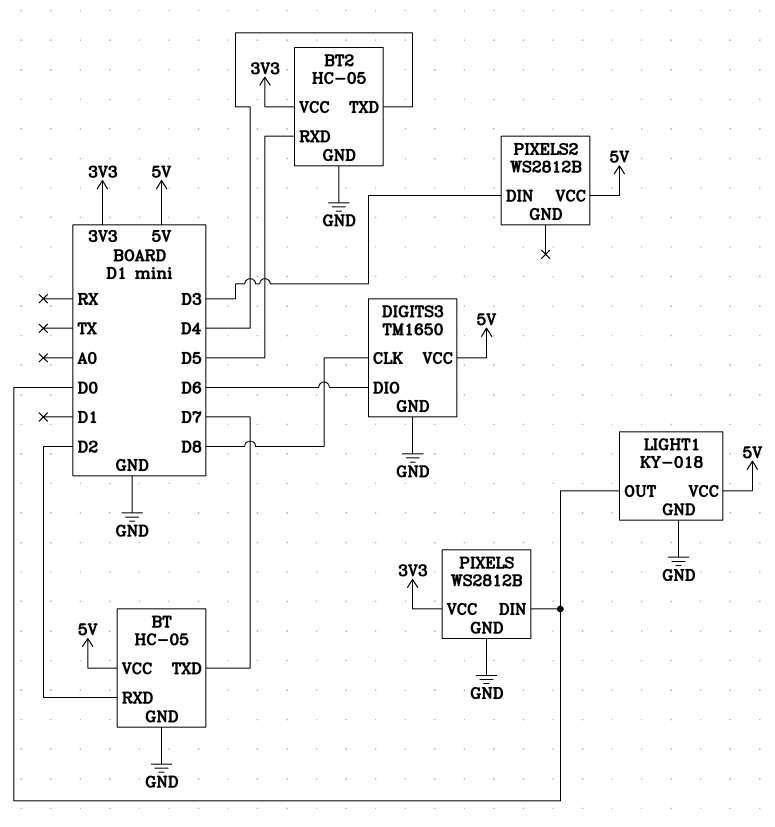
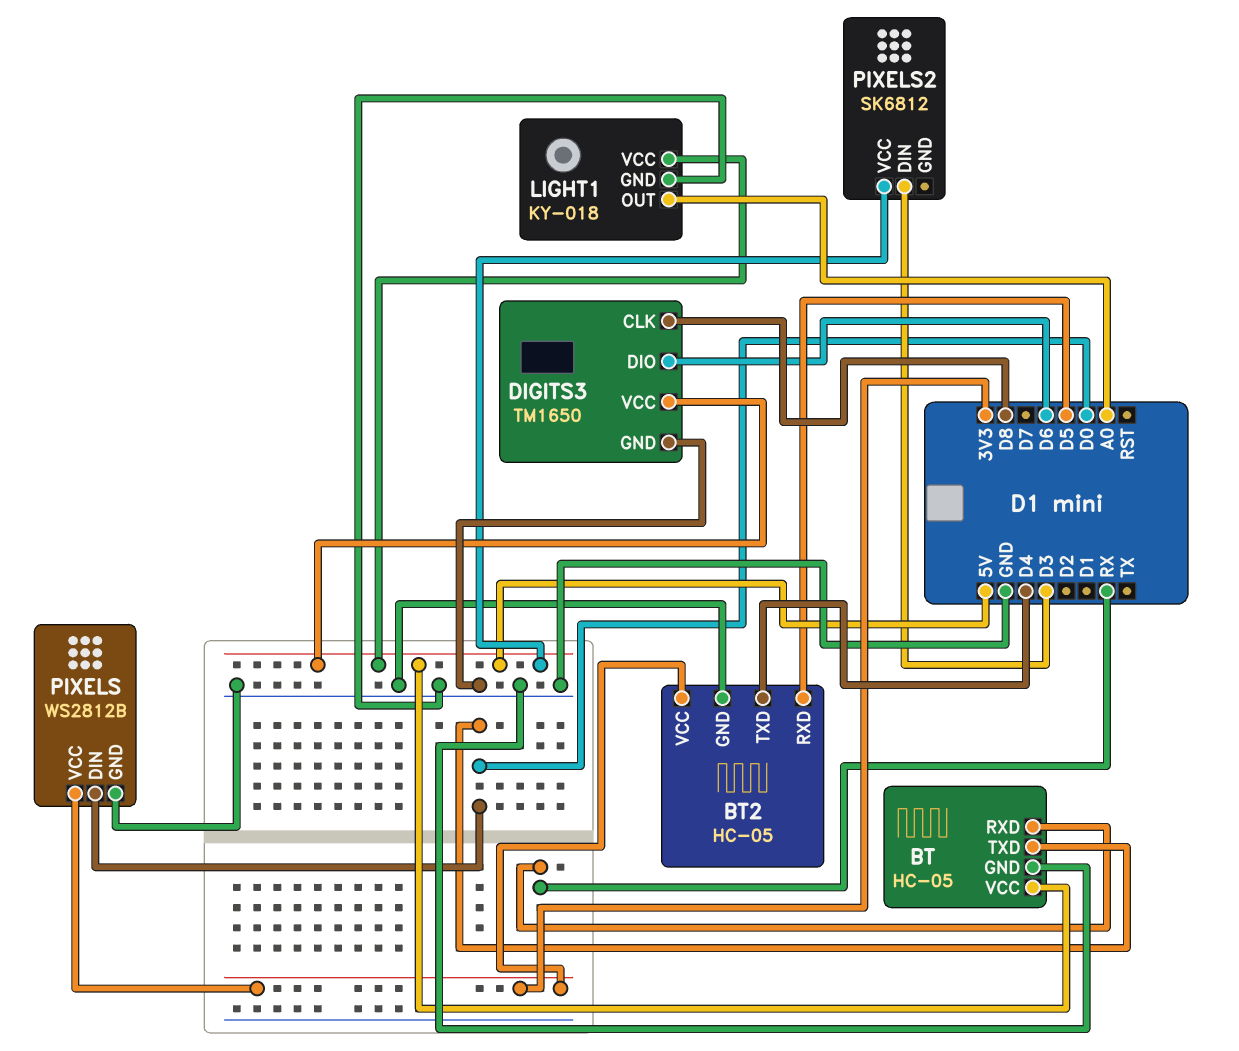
BT pin RXD: D2 -> RX
BT pin TXD: D7 -> D0
LIGHT1 pin OUT: D0 -> A0
PIXELS2: WS2812B -> SK6812

